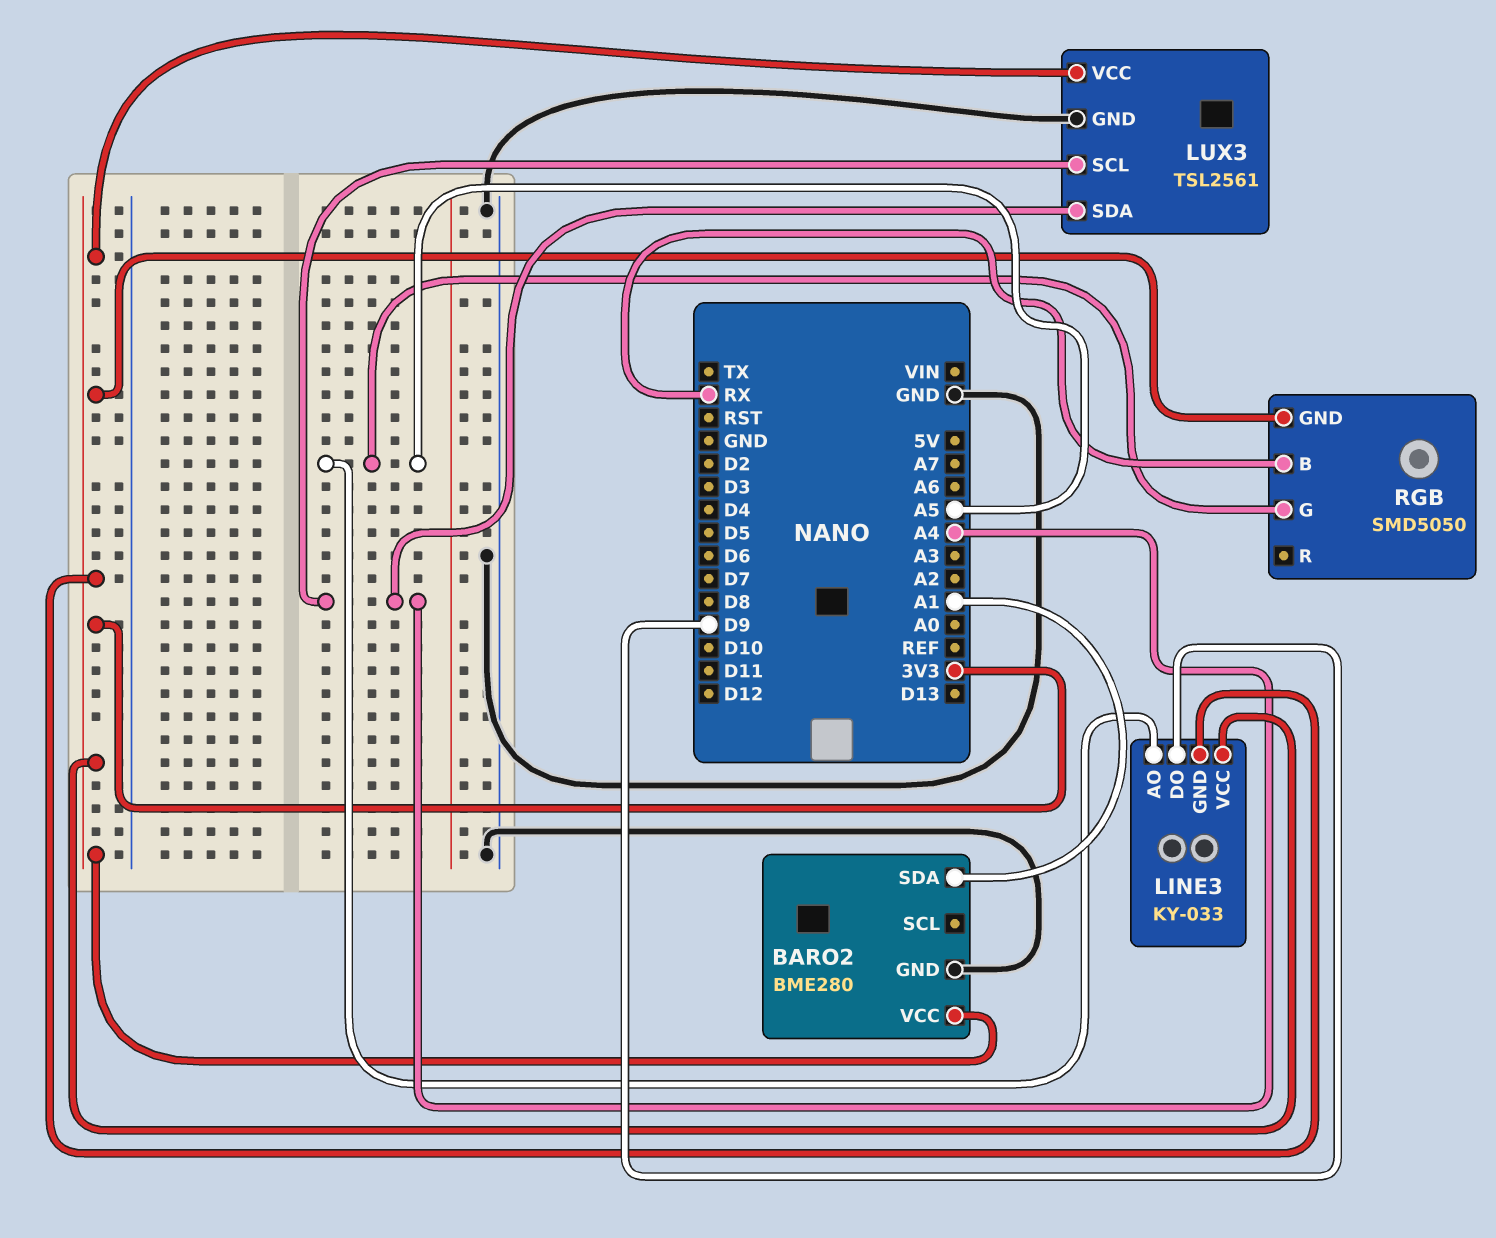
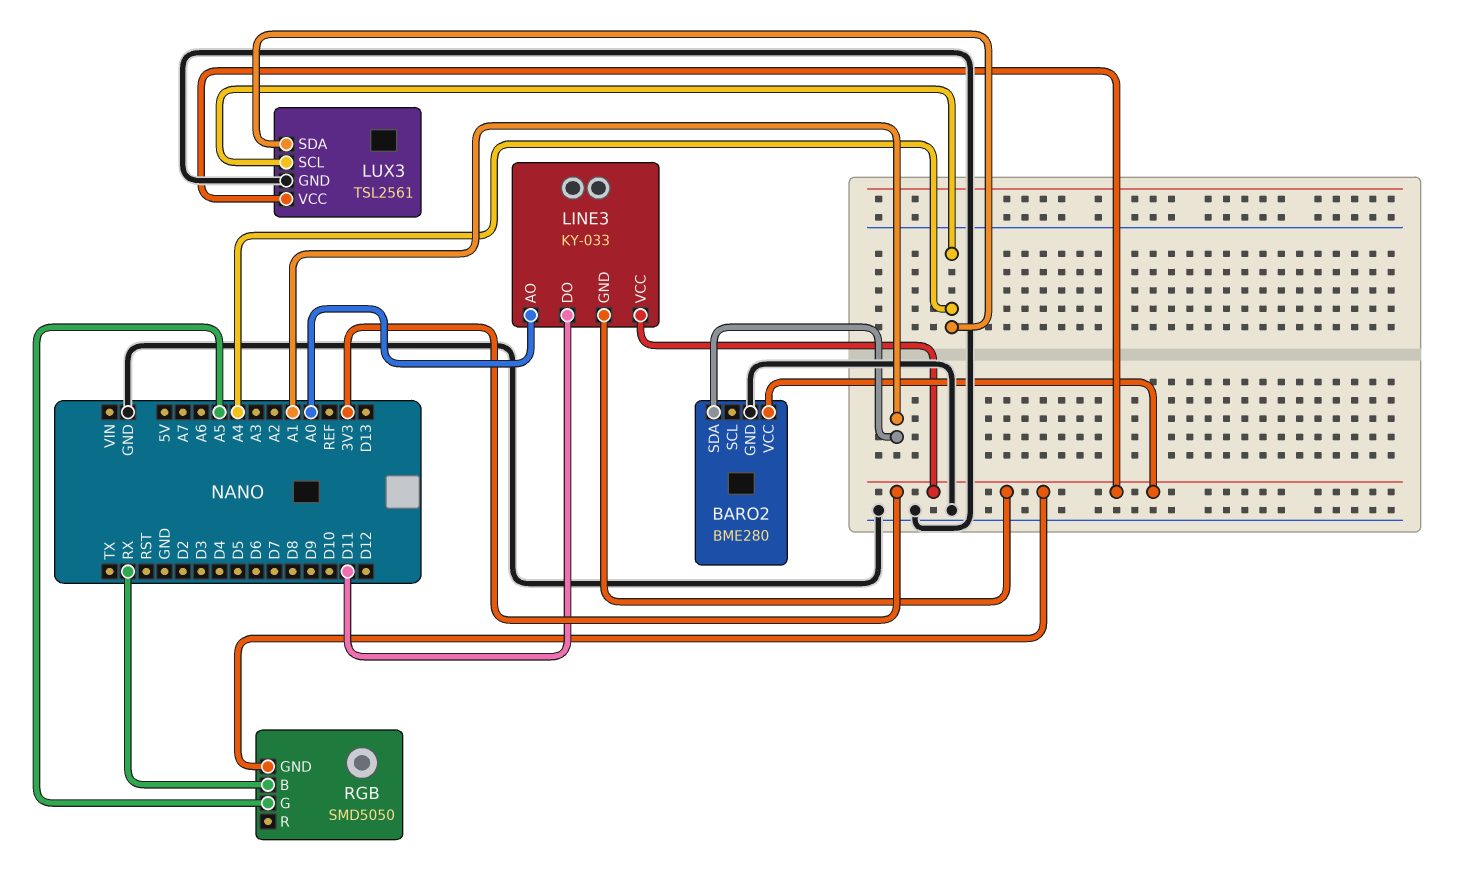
LINE3 pin AO: A5 -> A0
LINE3 pin DO: D9 -> D11

